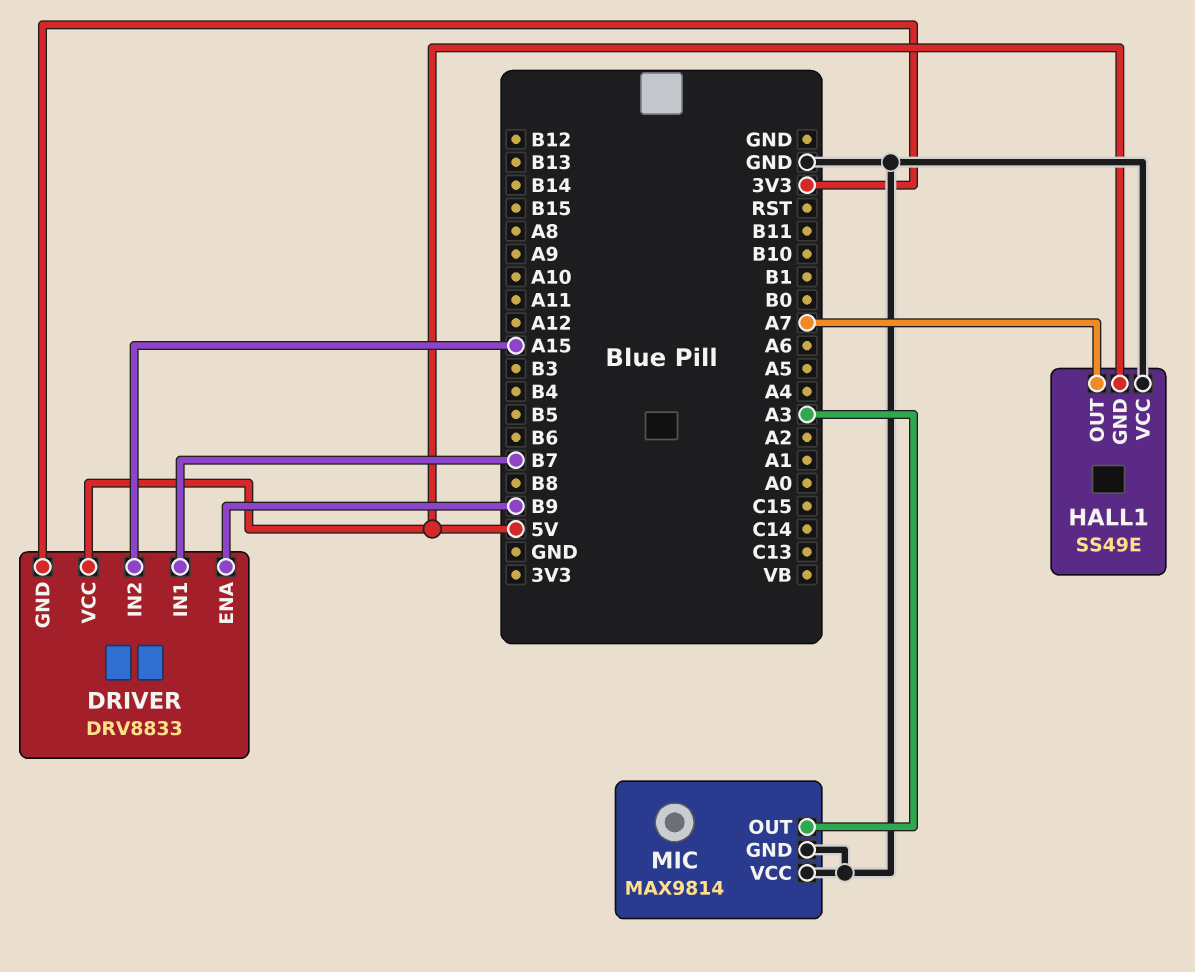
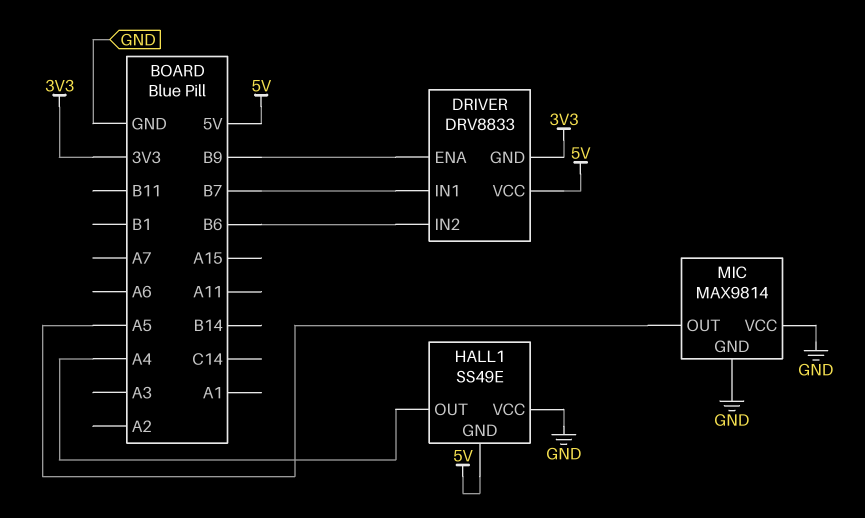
DRIVER pin IN2: A15 -> B6
HALL1 pin OUT: A7 -> A4
MIC pin OUT: A3 -> A5

